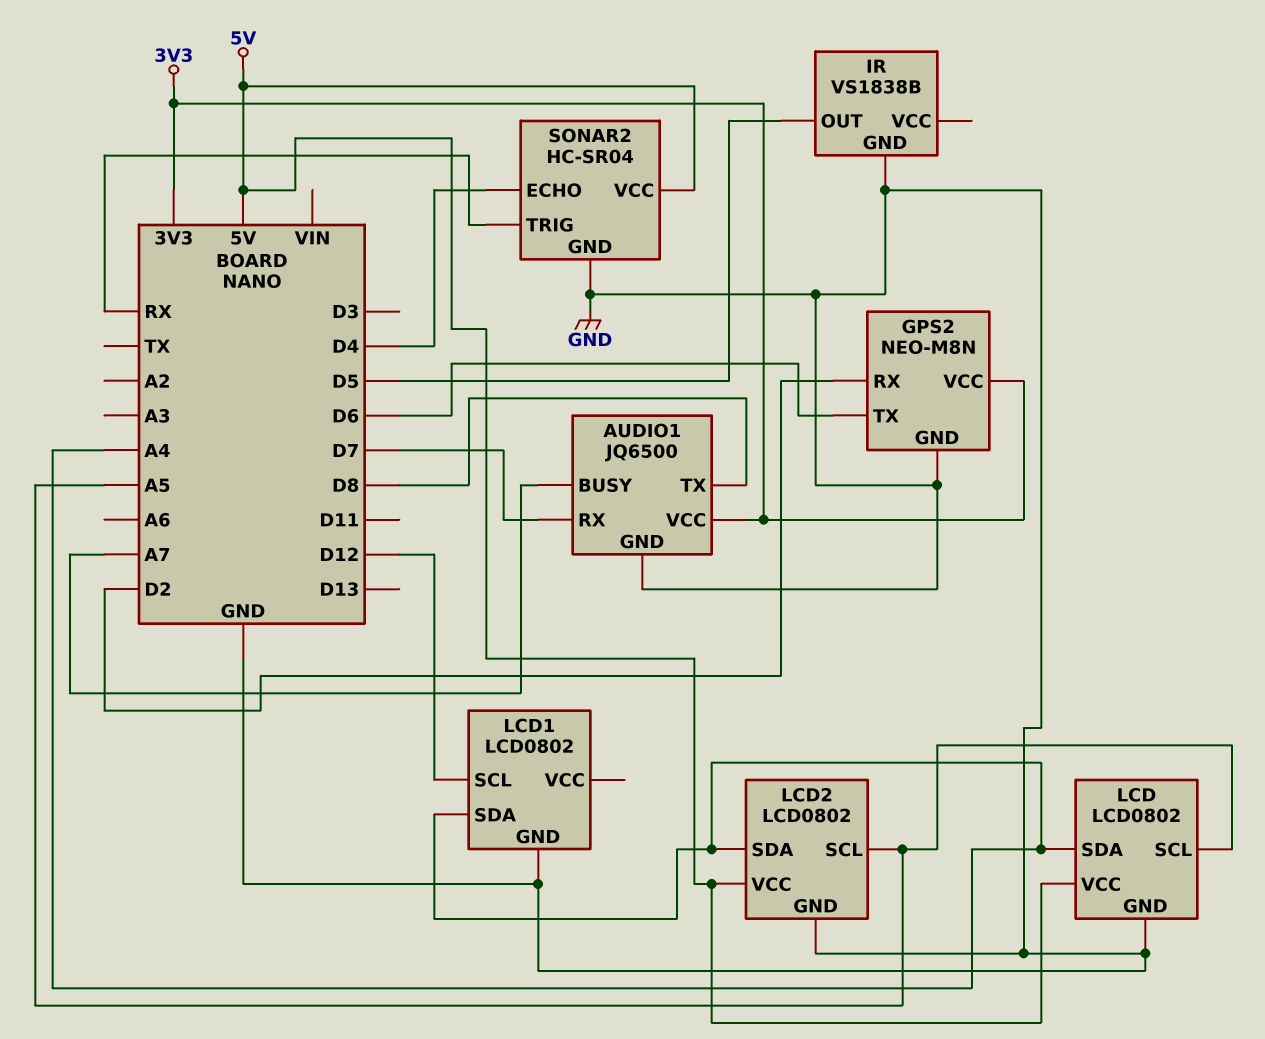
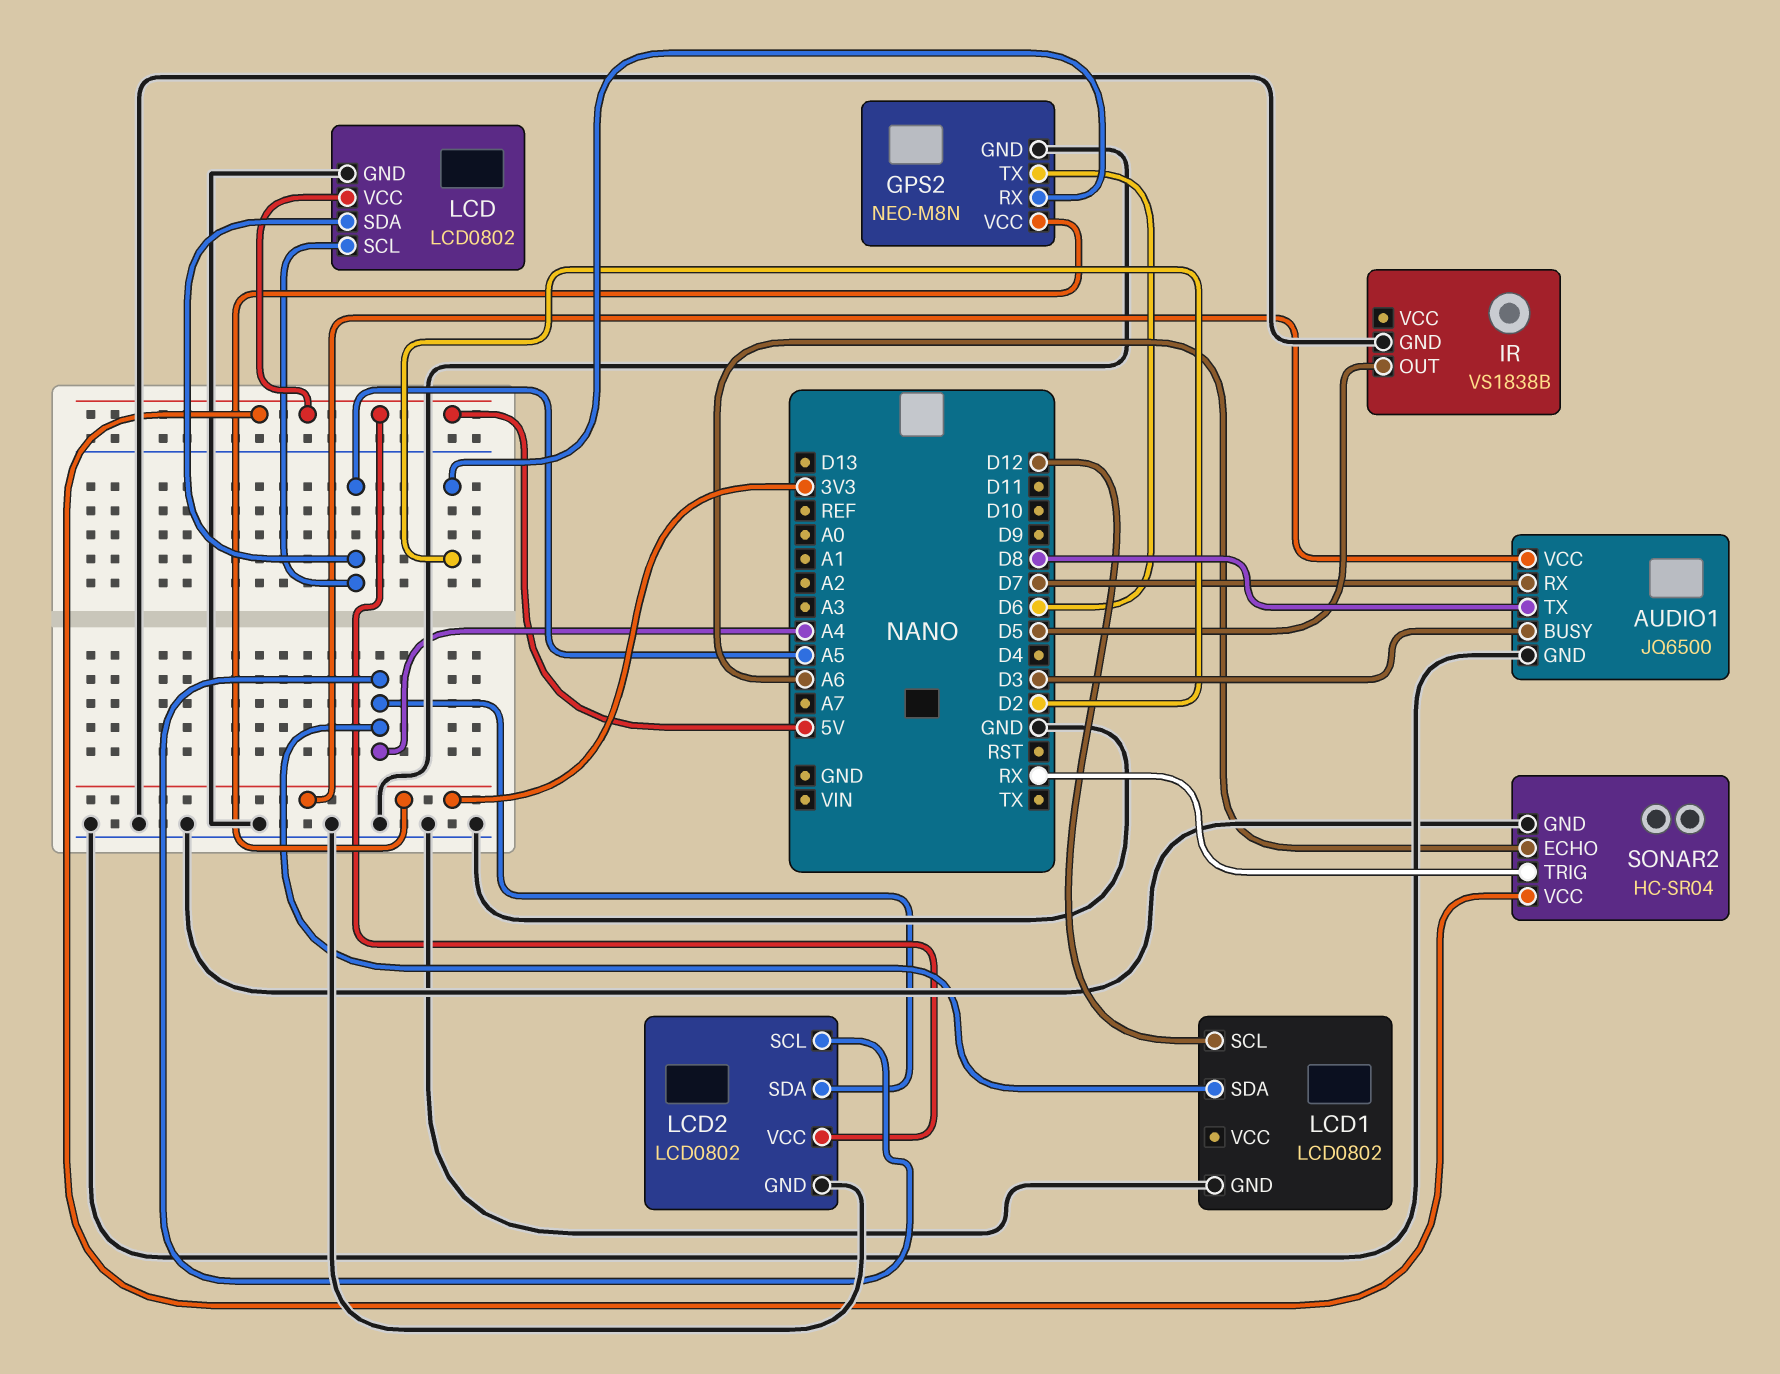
AUDIO1 pin BUSY: A7 -> D3
LCD pin SDA: A4 -> A5
LCD2 pin SCL: A5 -> A4
SONAR2 pin ECHO: D4 -> A6

